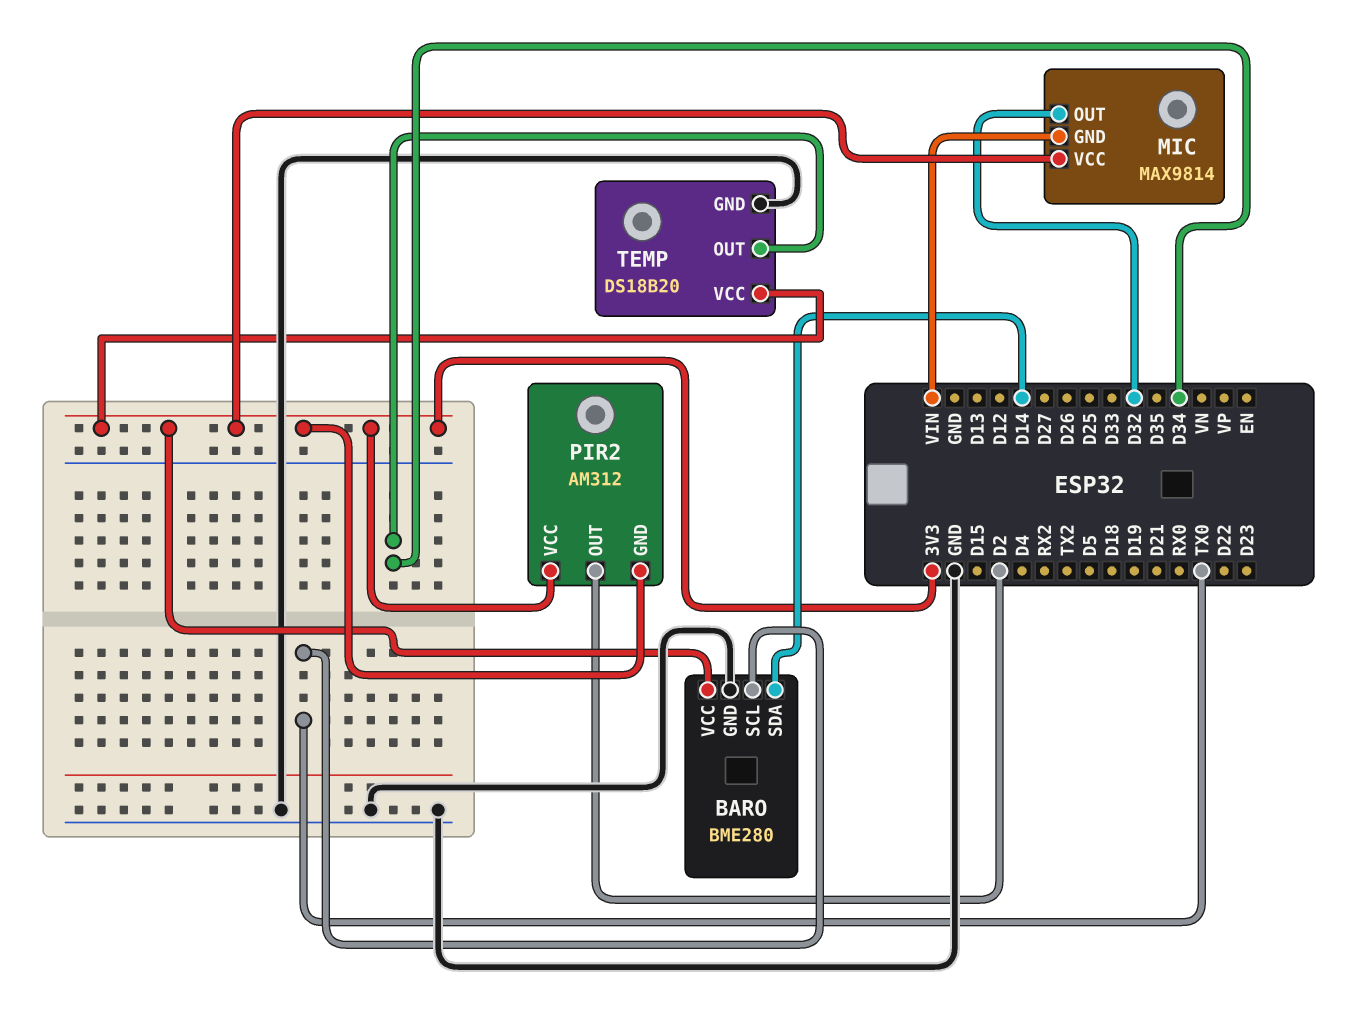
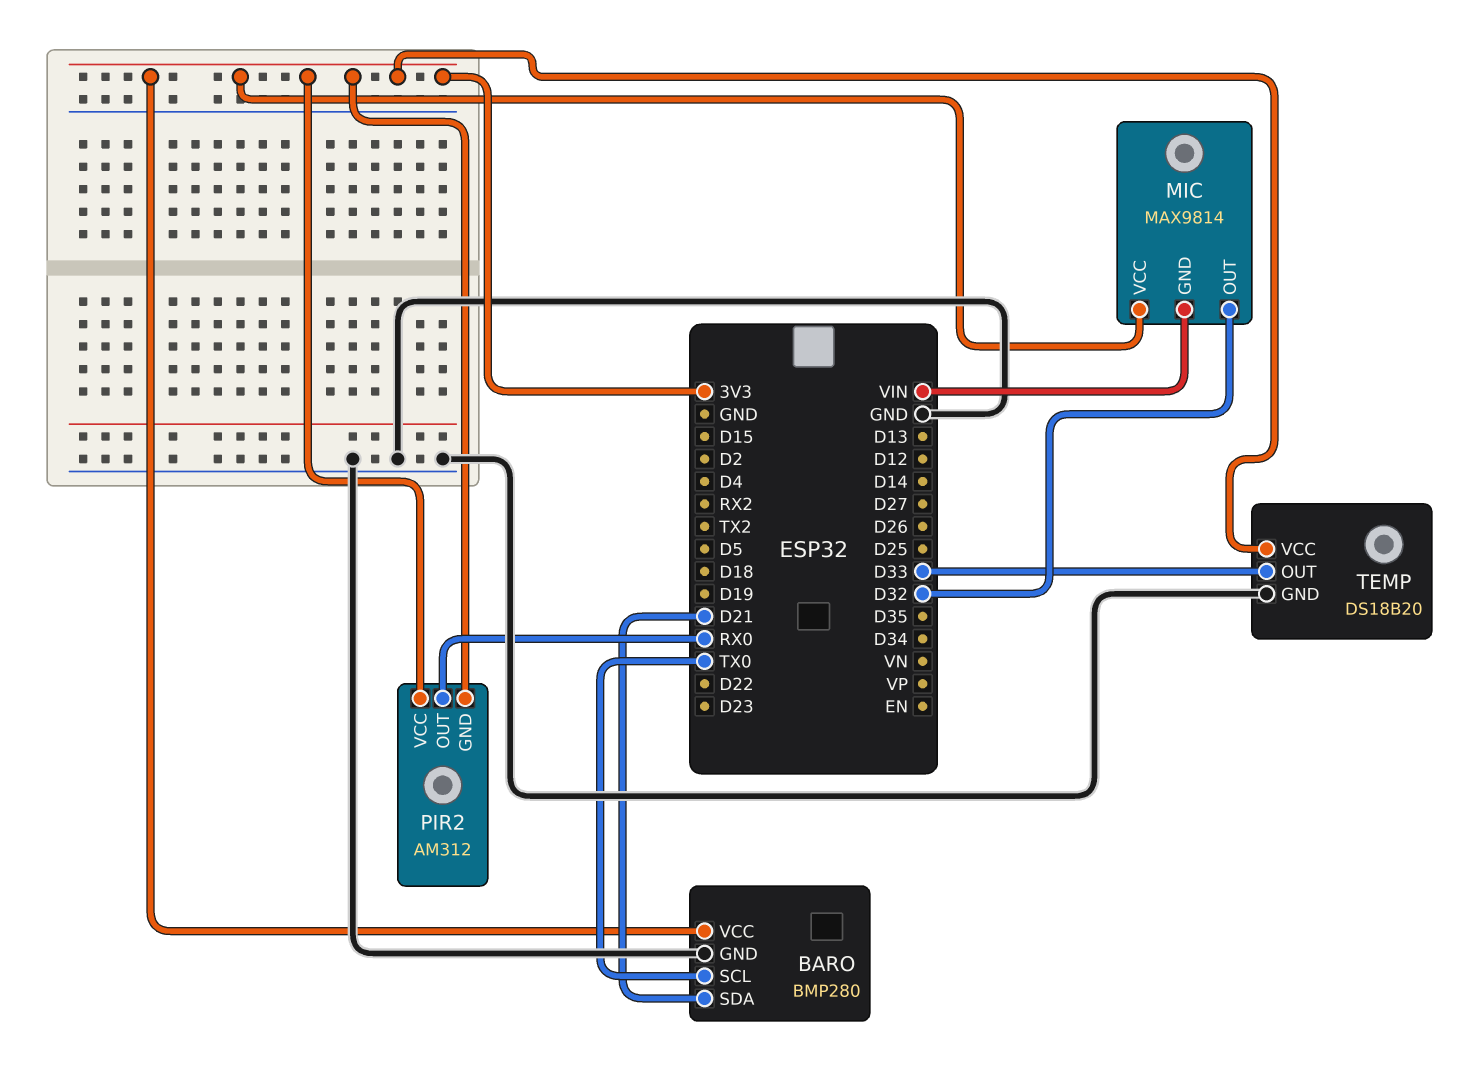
BARO: BME280 -> BMP280
BARO pin SDA: D14 -> D21
PIR2 pin OUT: D2 -> RX0
TEMP pin OUT: D34 -> D33

